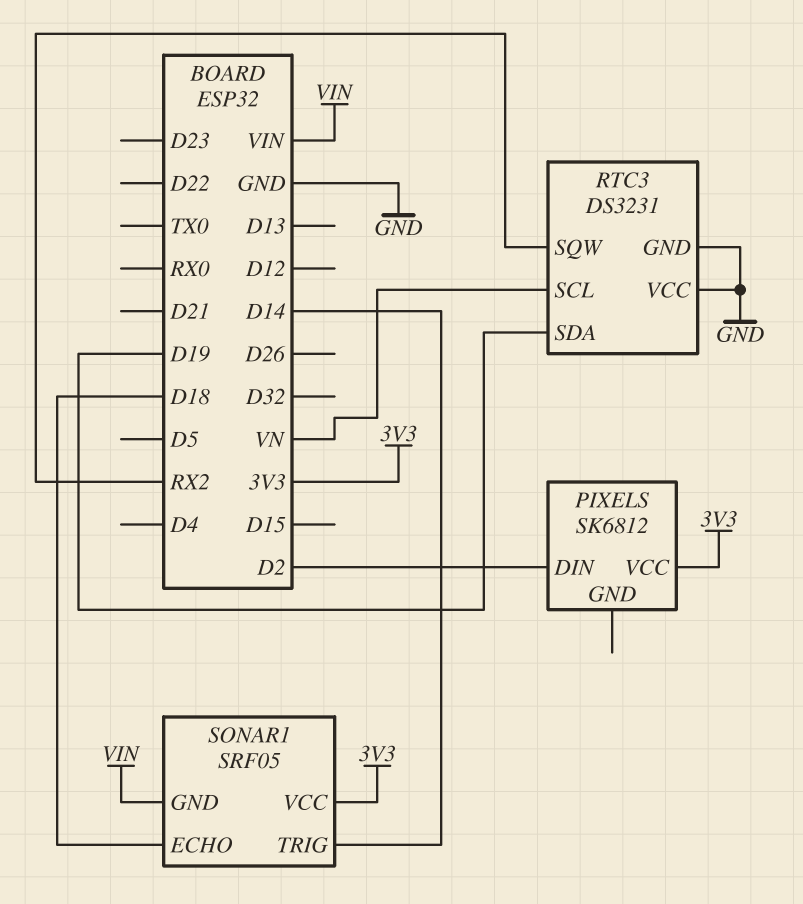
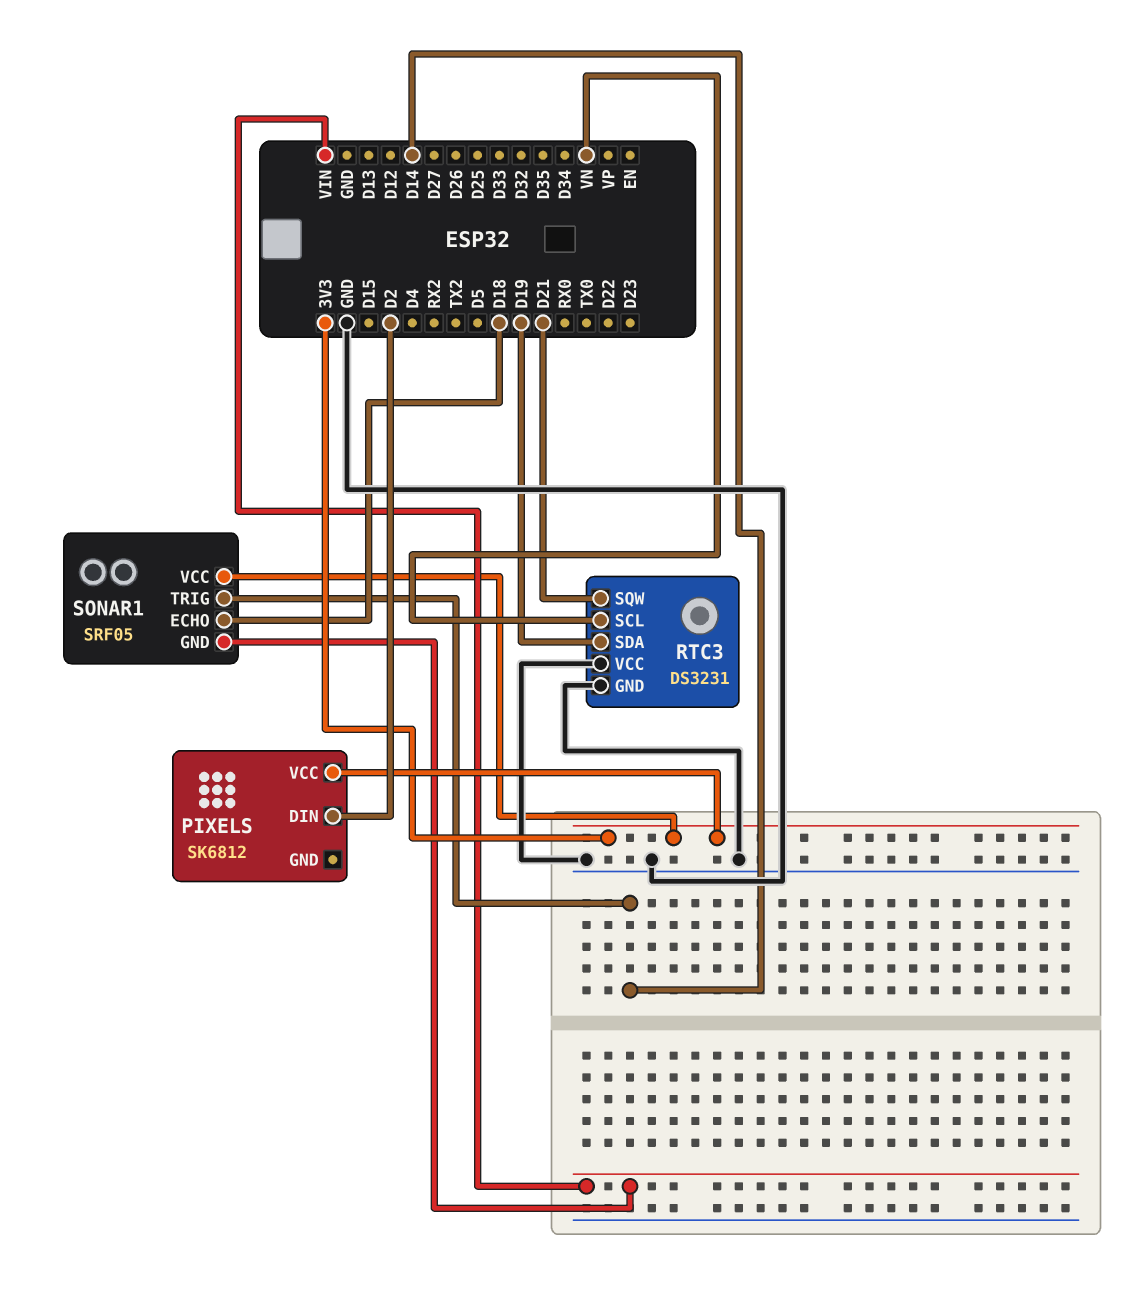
RTC3 pin SQW: RX2 -> D21

